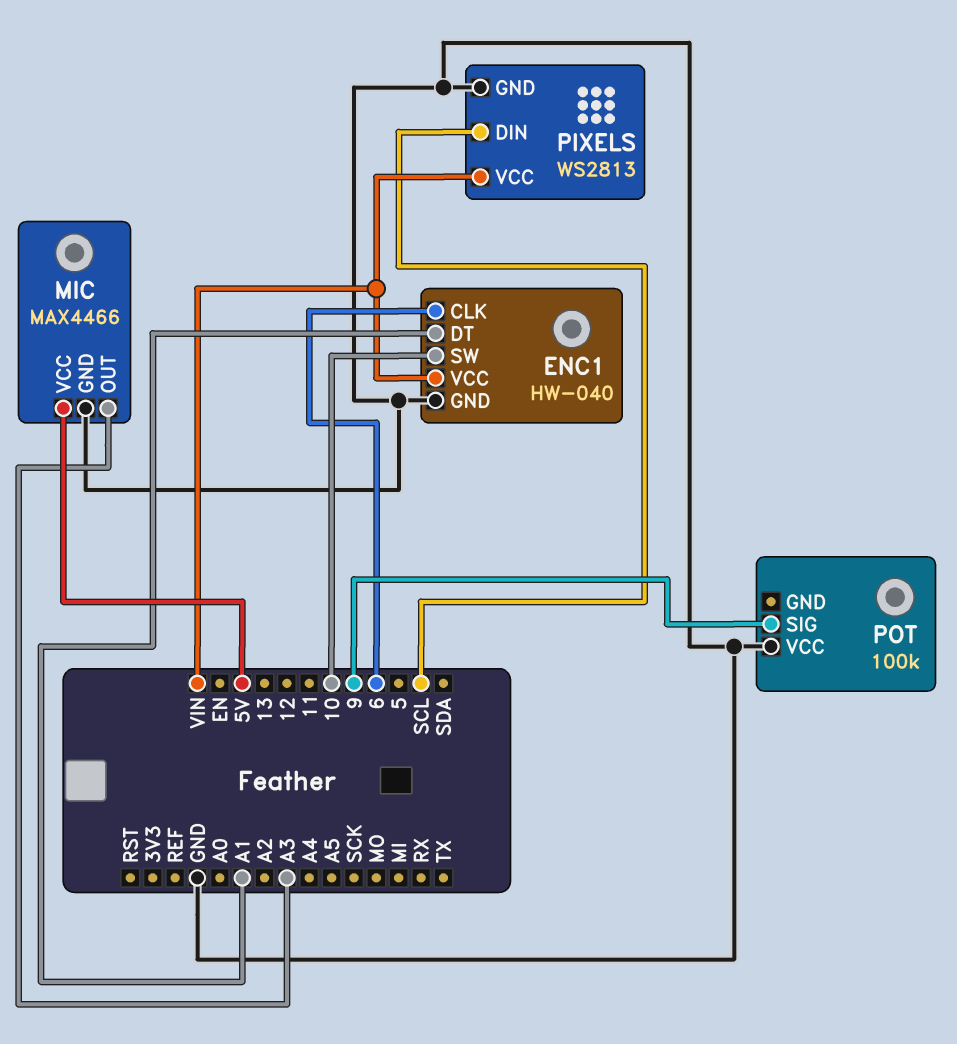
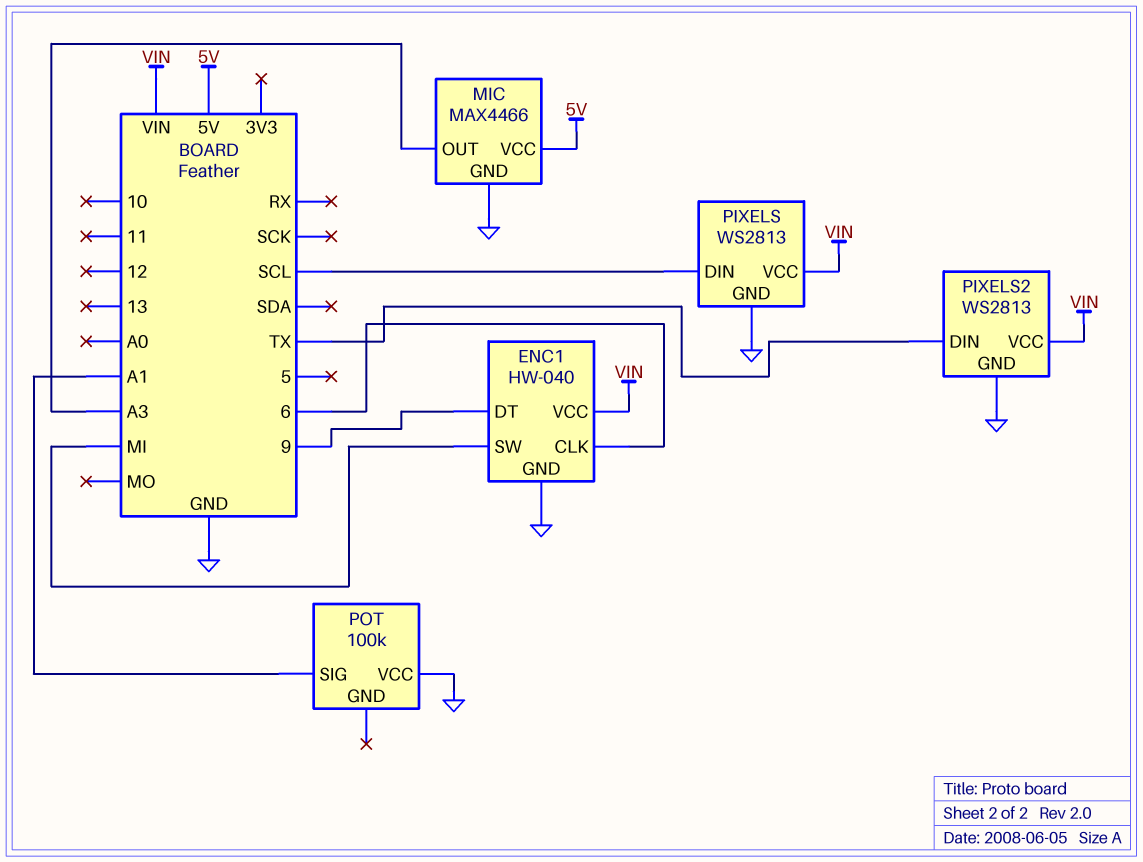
ENC1 pin DT: A1 -> 9
ENC1 pin SW: 10 -> MI
PIXELS2: none -> WS2813
PIXELS2 pin DIN: none -> TX
PIXELS2 pin GND: none -> GND
PIXELS2 pin VCC: none -> VIN
POT pin SIG: 9 -> A1

